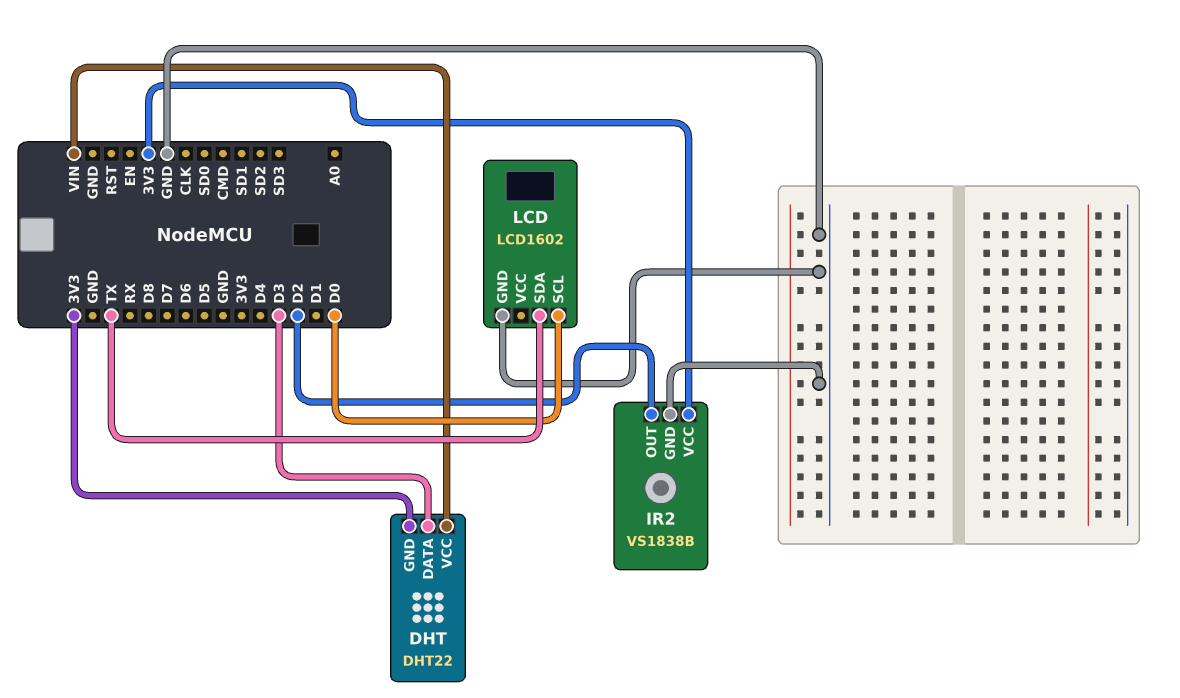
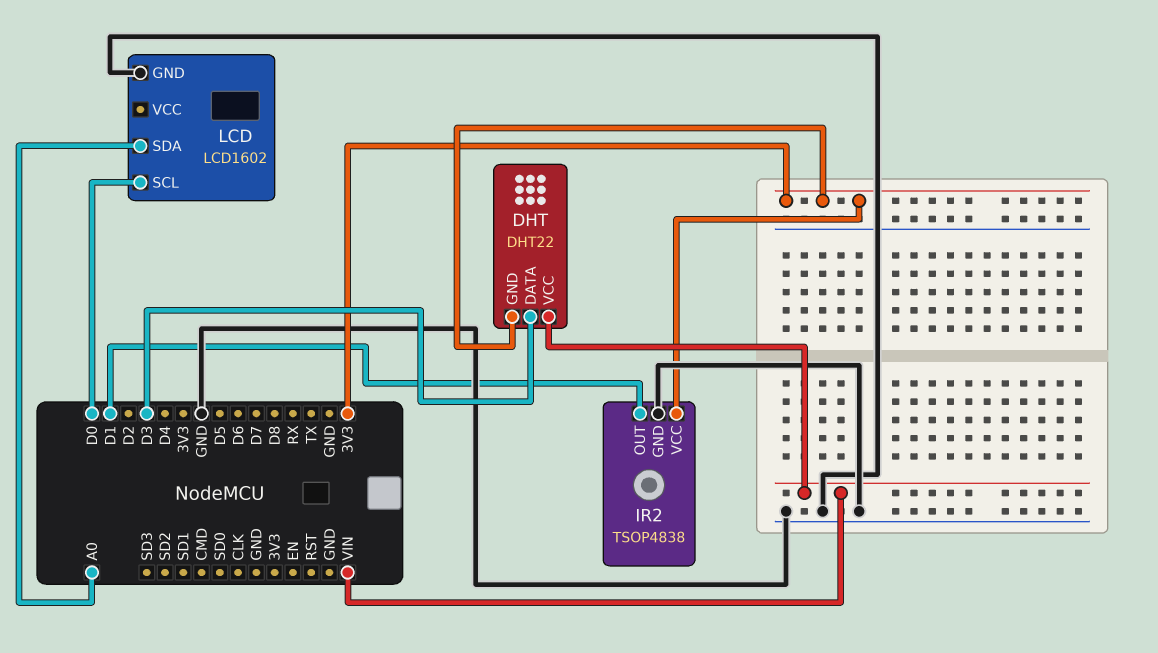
IR2: VS1838B -> TSOP4838
IR2 pin OUT: D2 -> D1
LCD pin SDA: TX -> A0

